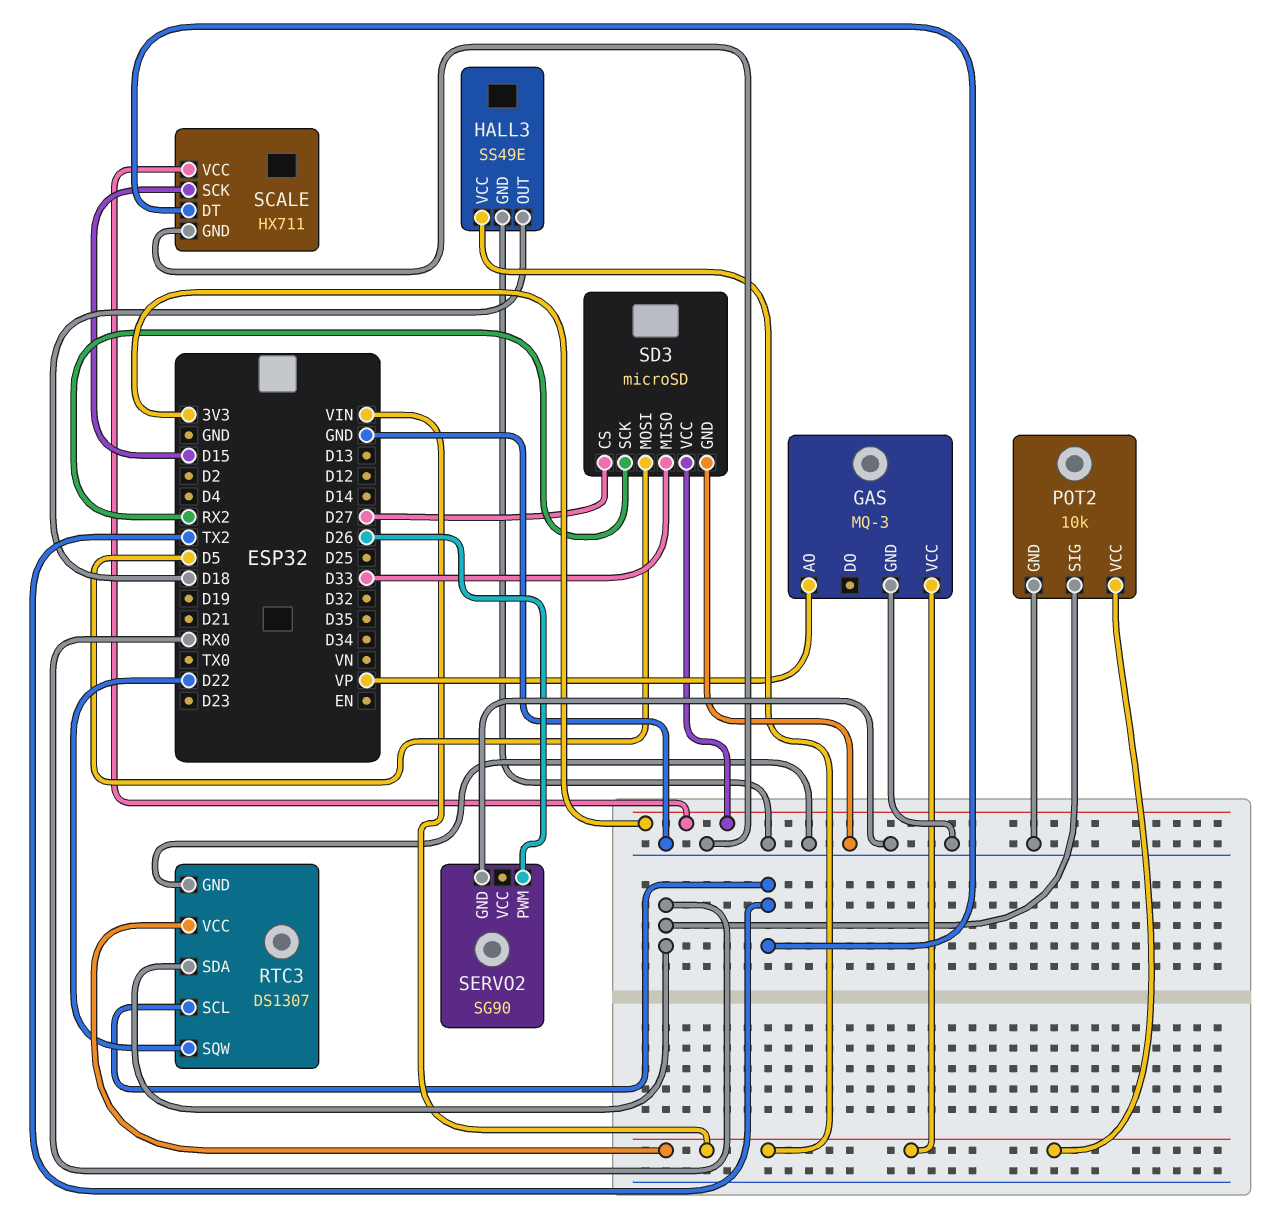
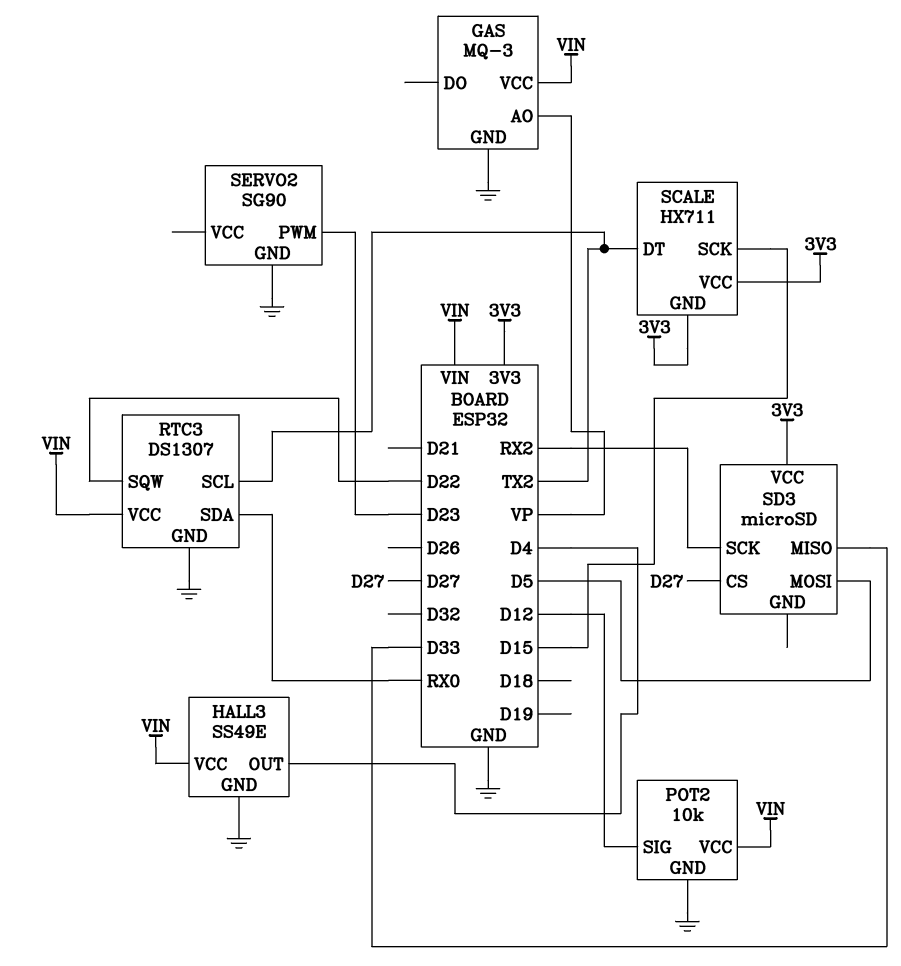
HALL3 pin OUT: D18 -> D4
POT2 pin SIG: RX0 -> D12
SCALE pin GND: GND -> 3V3
SD3 pin GND: GND -> none
SERVO2 pin PWM: D26 -> D23

